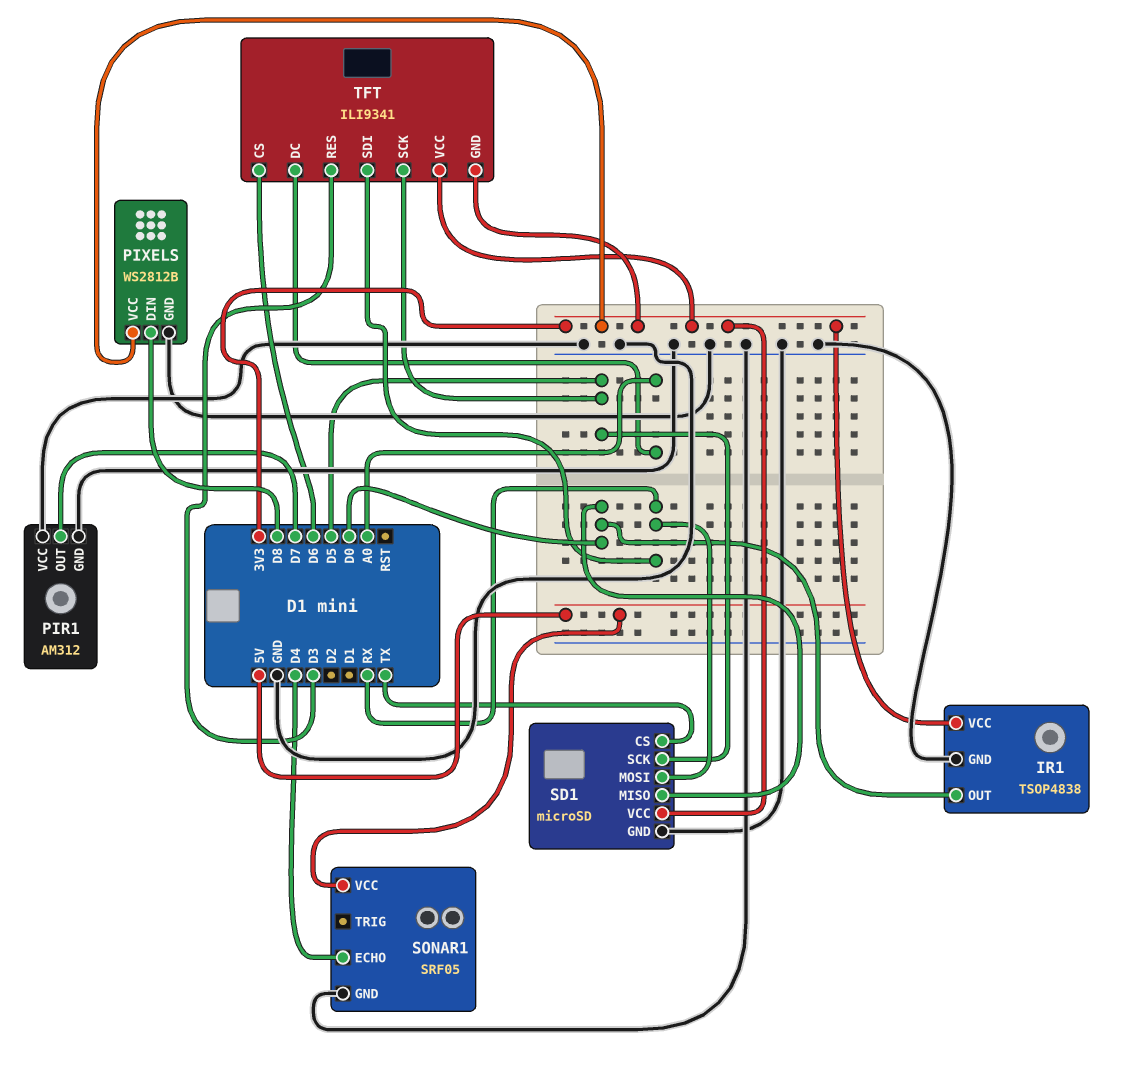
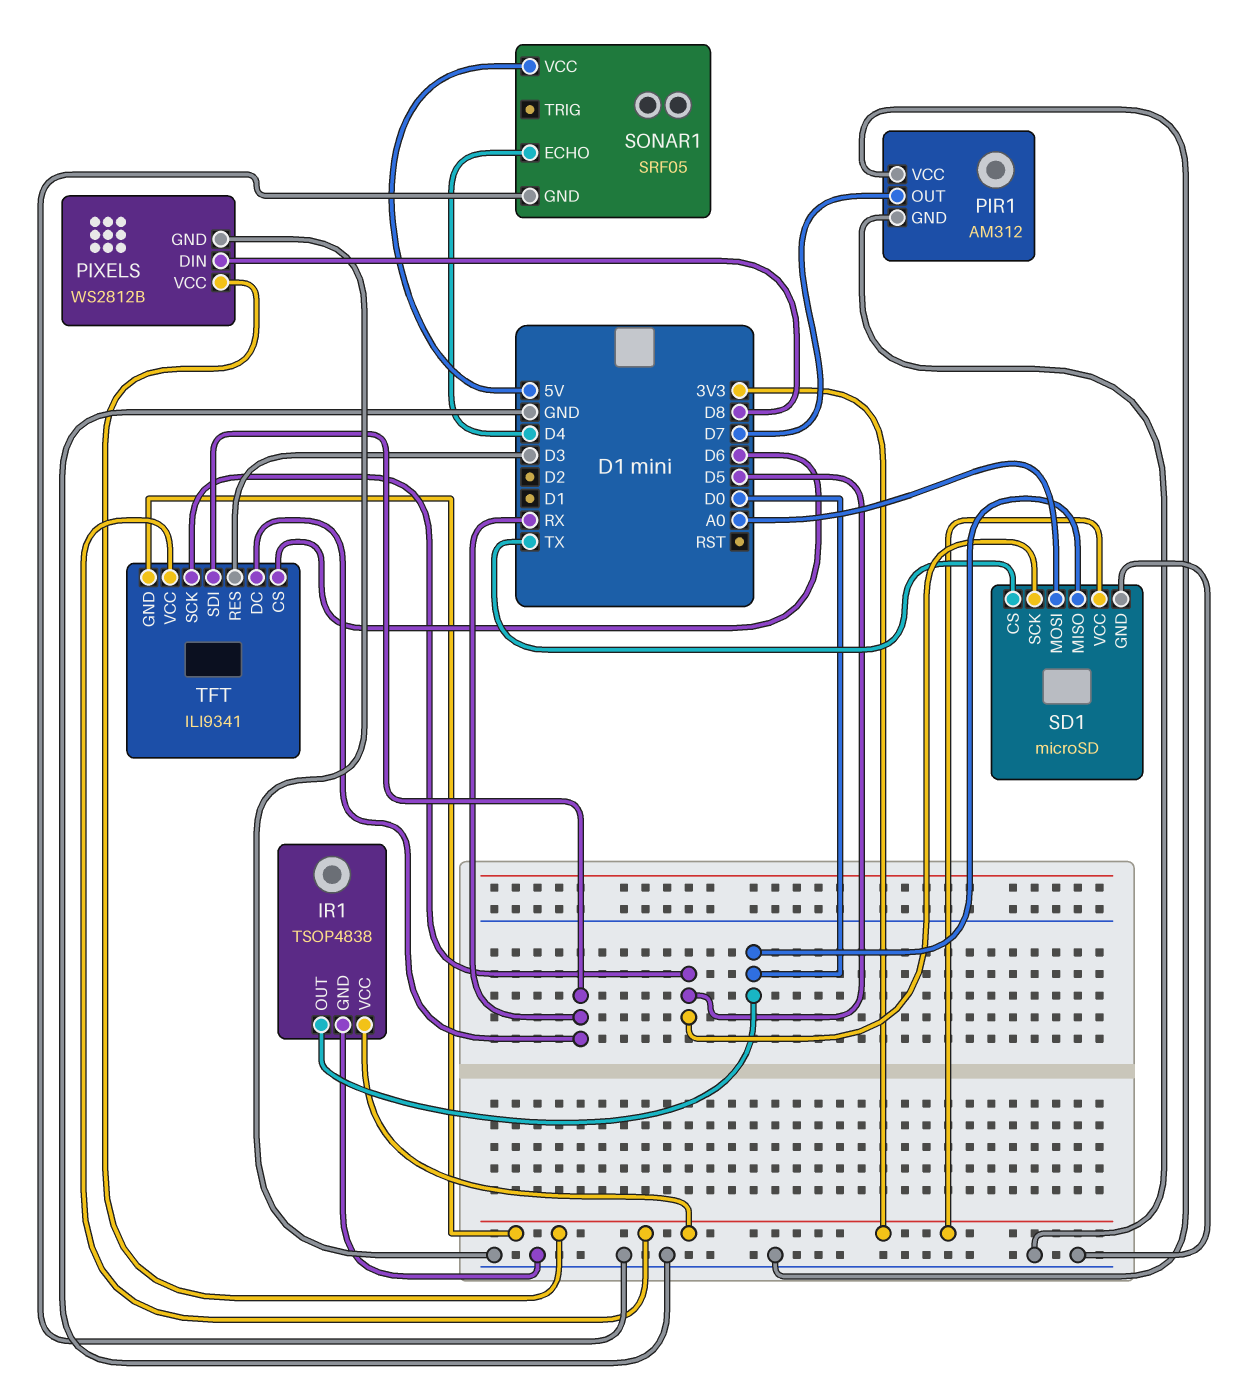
SD1 pin MOSI: RX -> A0
TFT pin DC: A0 -> RX

